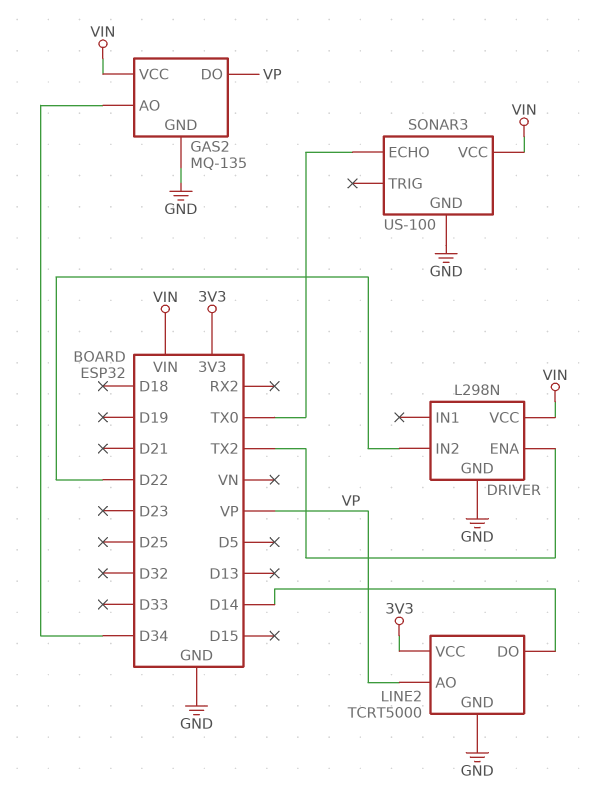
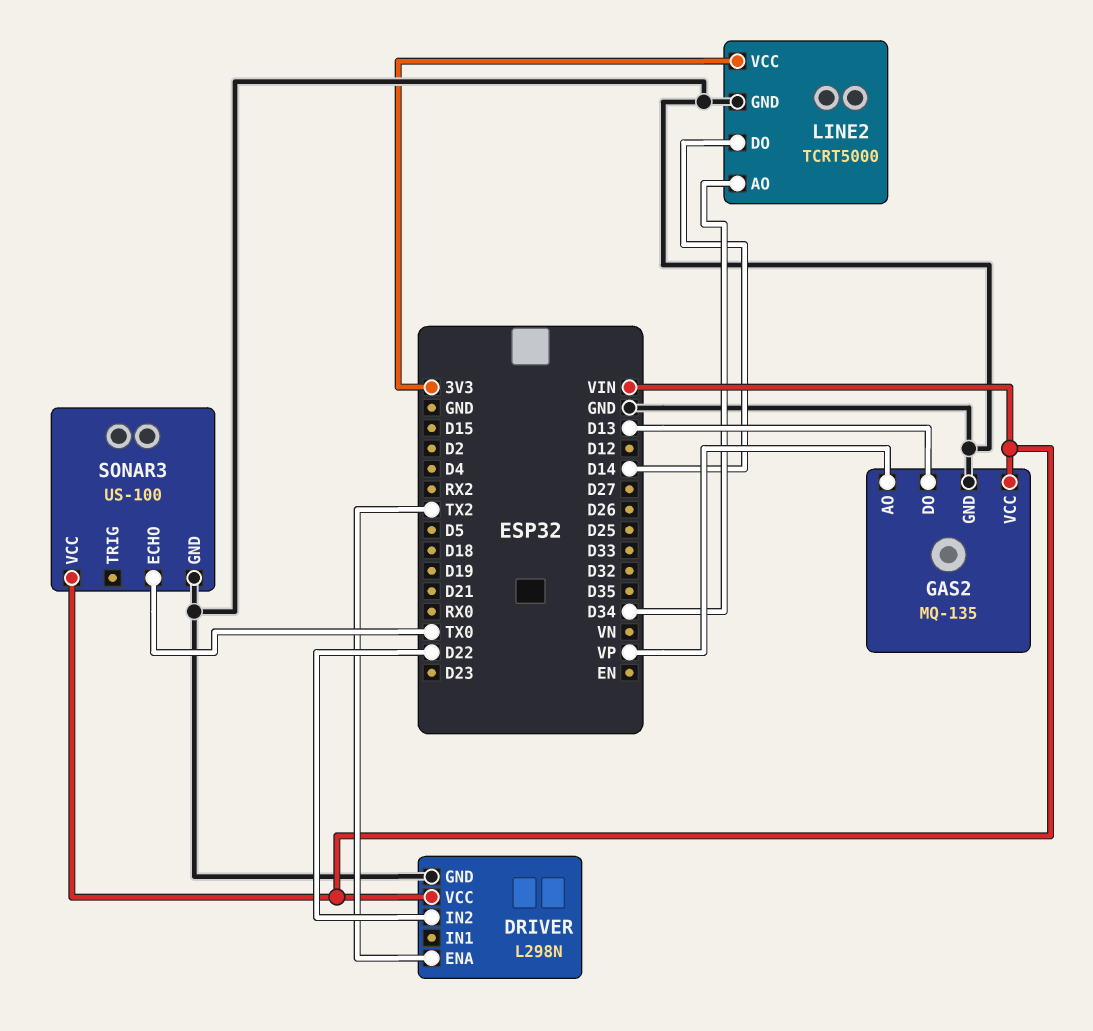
GAS2 pin AO: D34 -> VP
GAS2 pin DO: VP -> D13
LINE2 pin AO: VP -> D34

